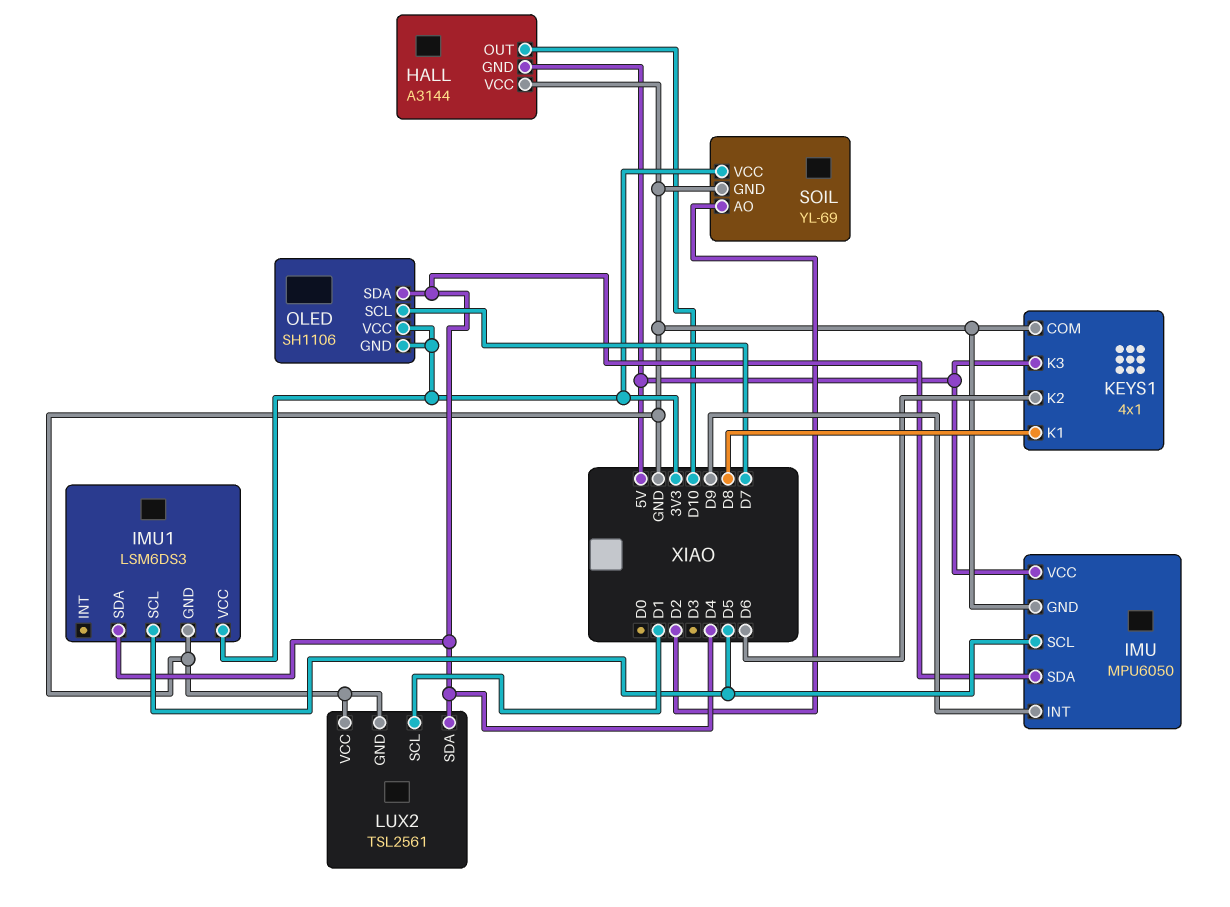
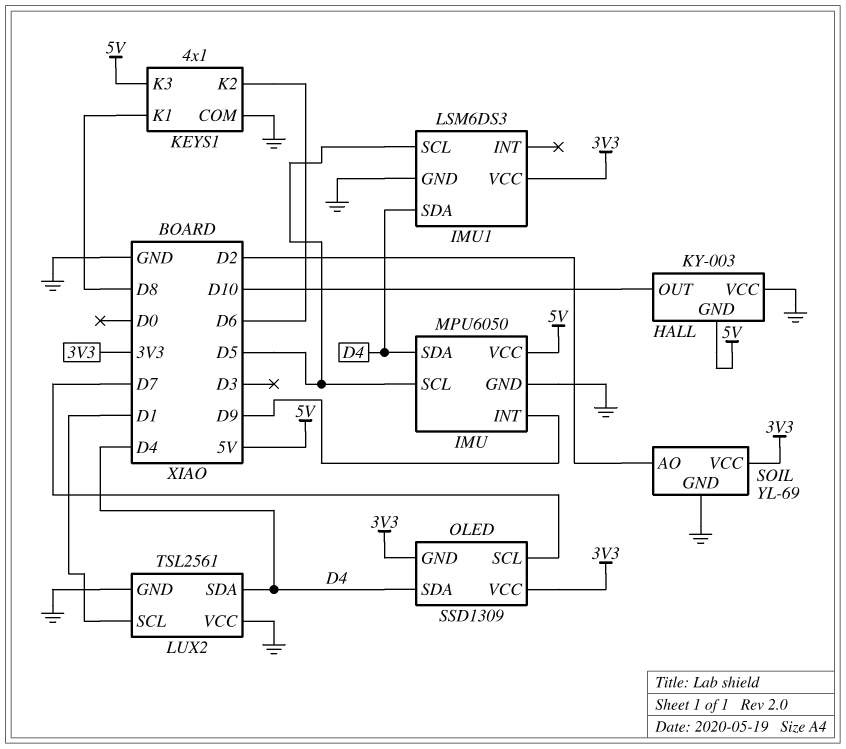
HALL: A3144 -> KY-003
OLED: SH1106 -> SSD1309

